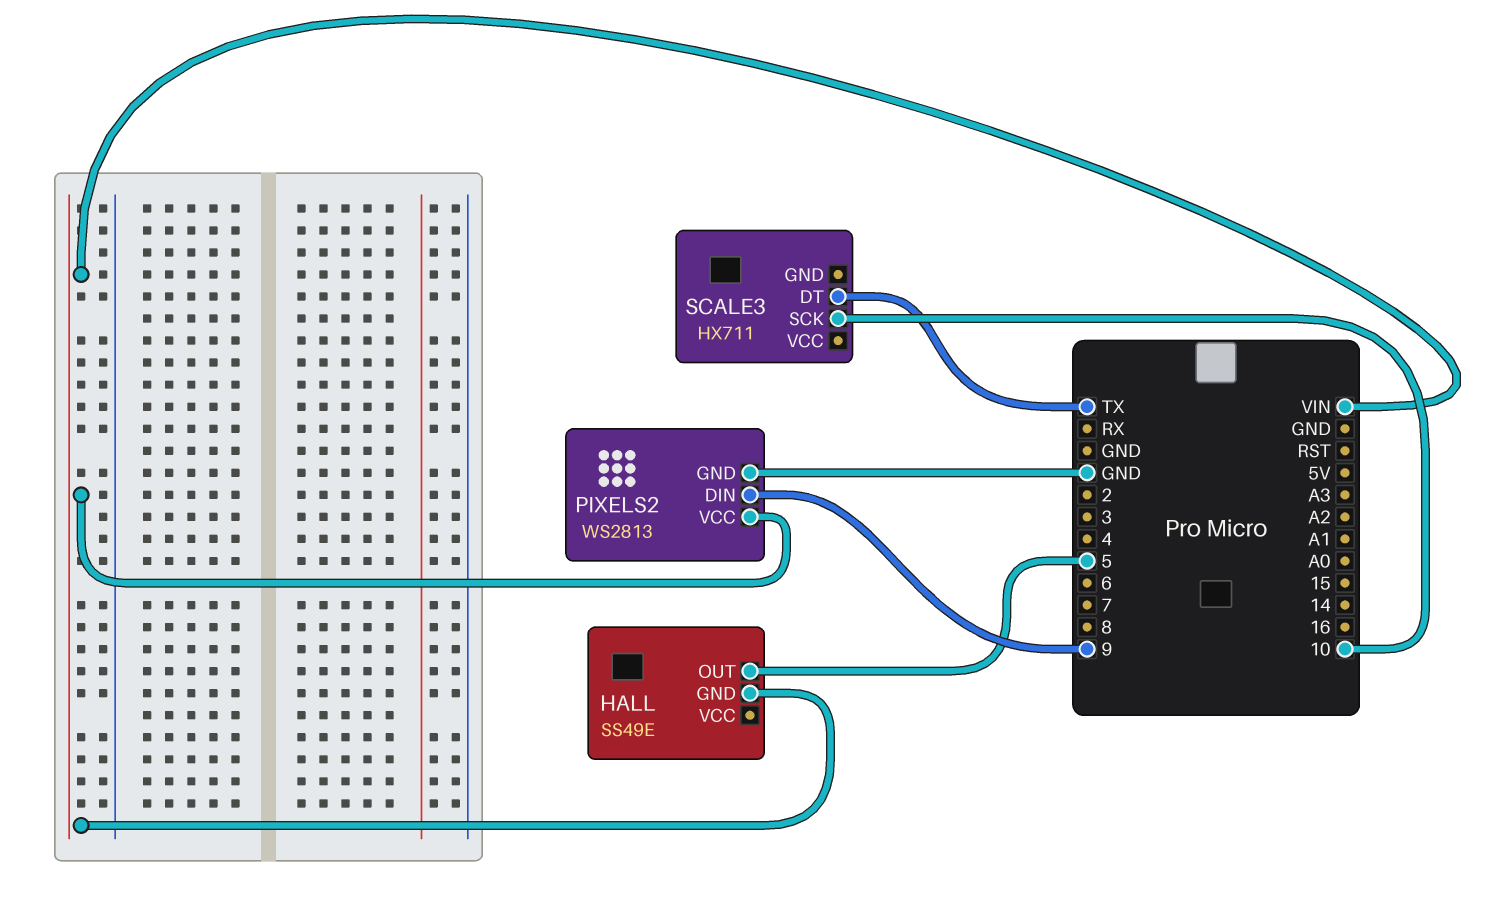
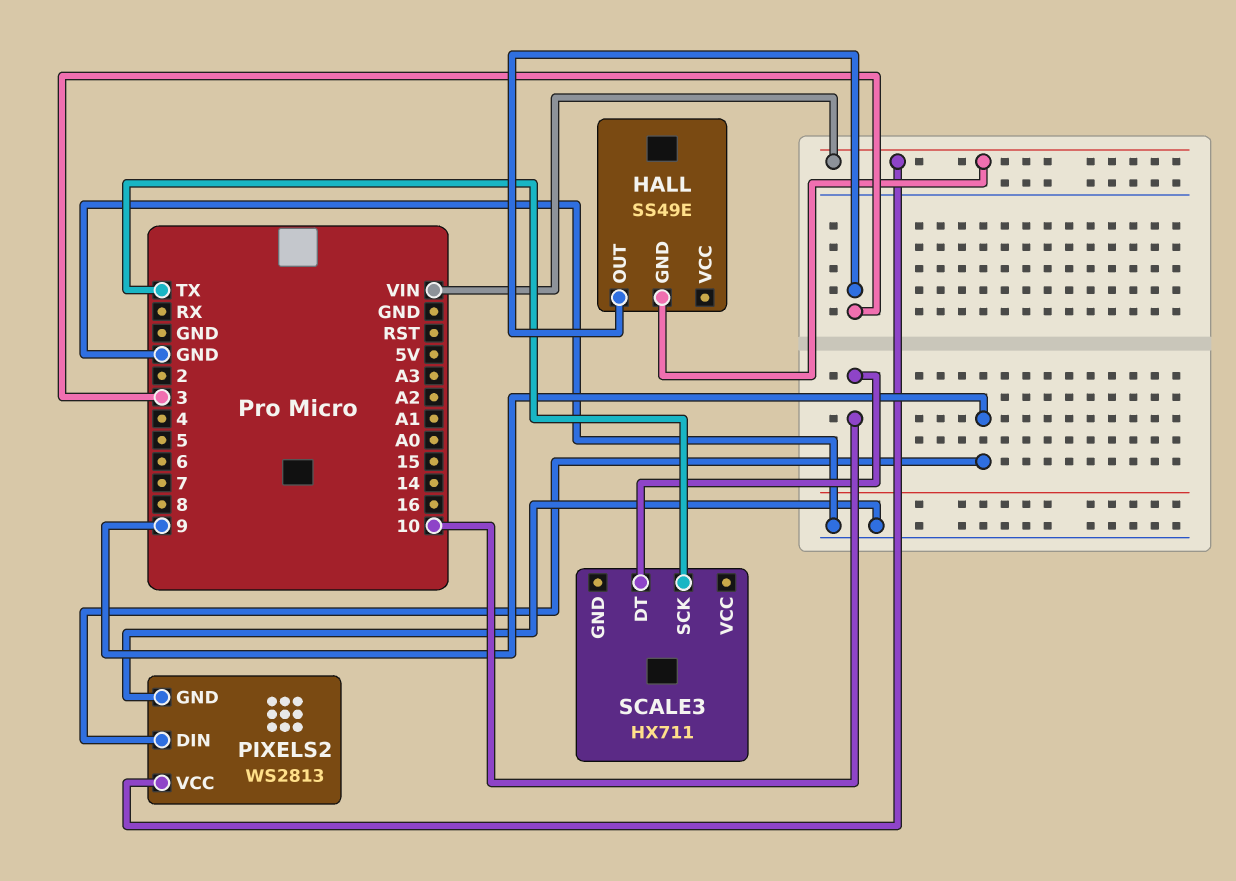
HALL pin OUT: 5 -> 3
SCALE3 pin DT: TX -> 10
SCALE3 pin SCK: 10 -> TX

